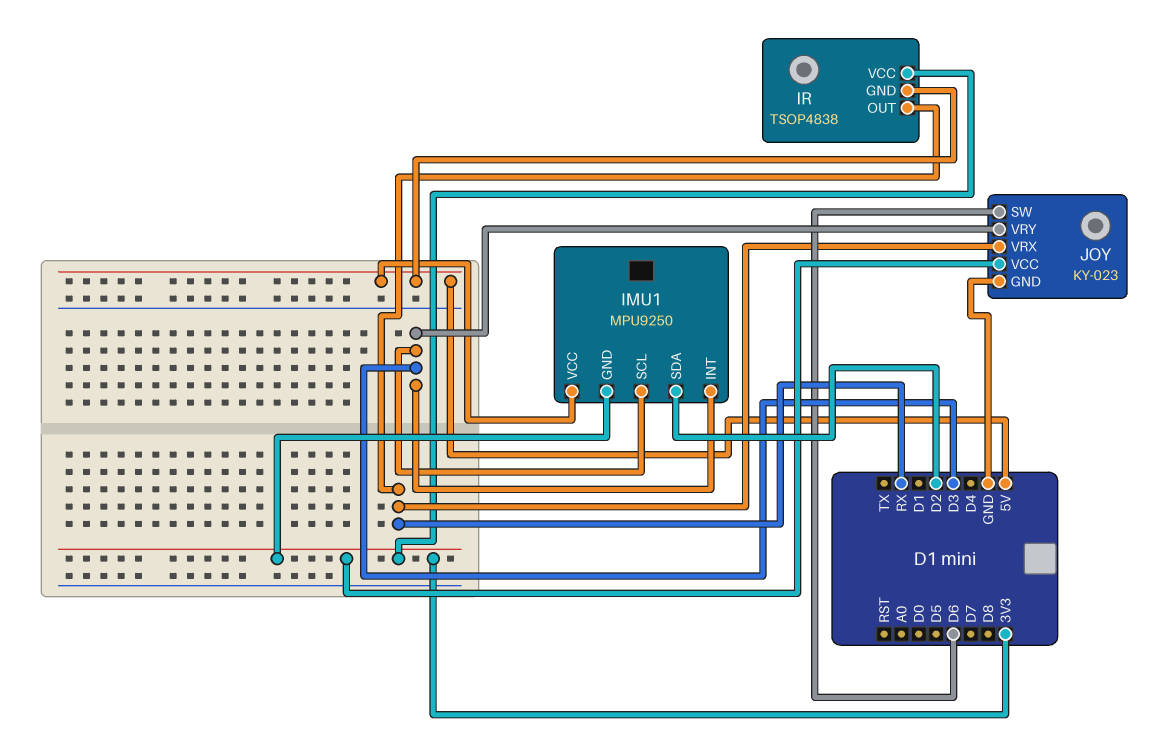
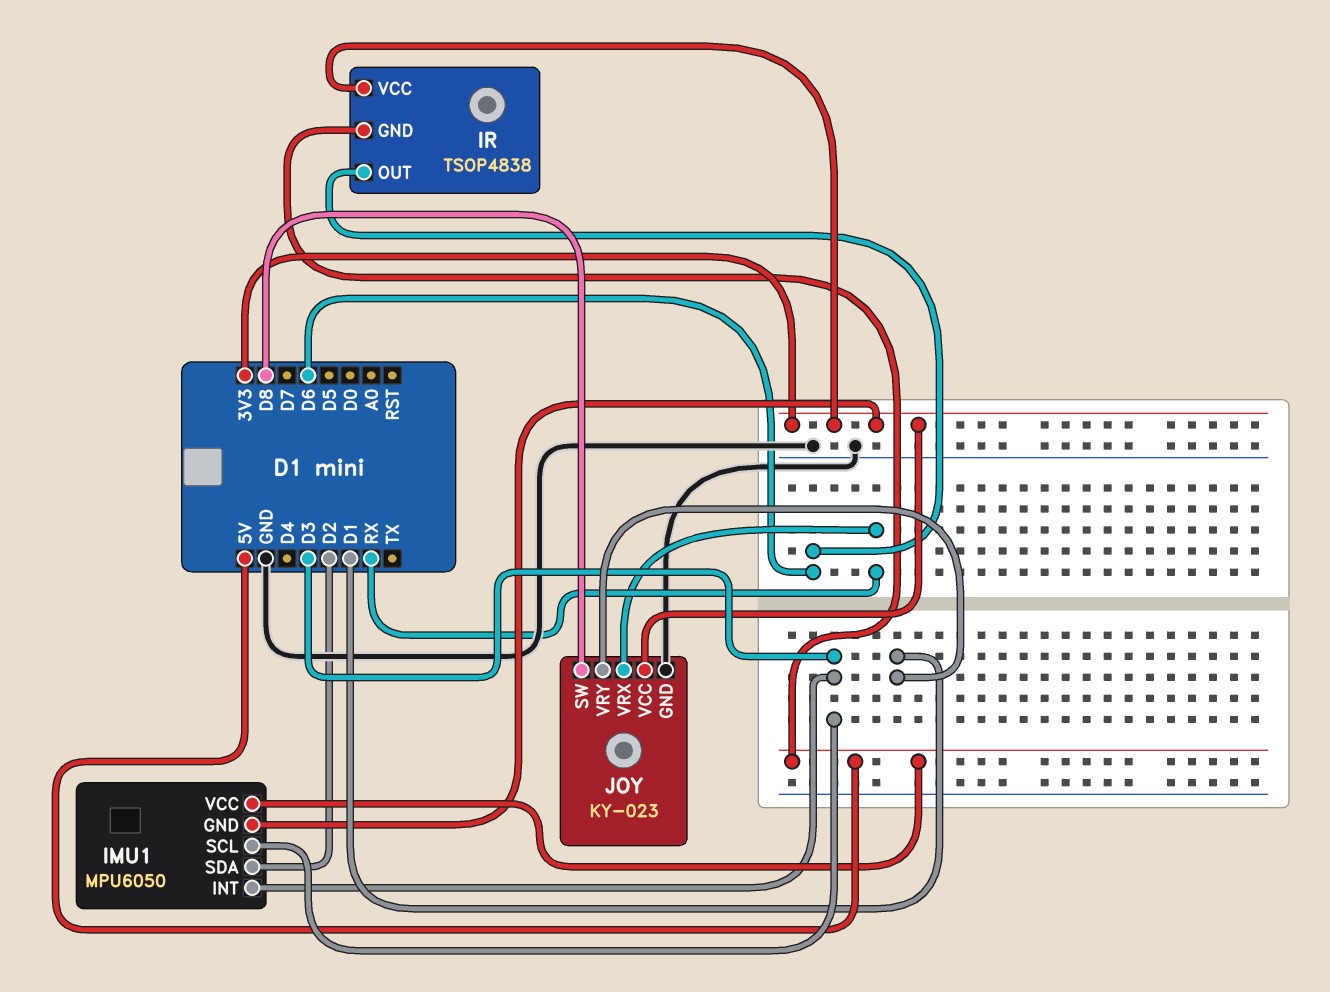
IMU1: MPU9250 -> MPU6050
IR pin OUT: RX -> D6
JOY pin SW: D6 -> D8
JOY pin VRY: D3 -> D1

